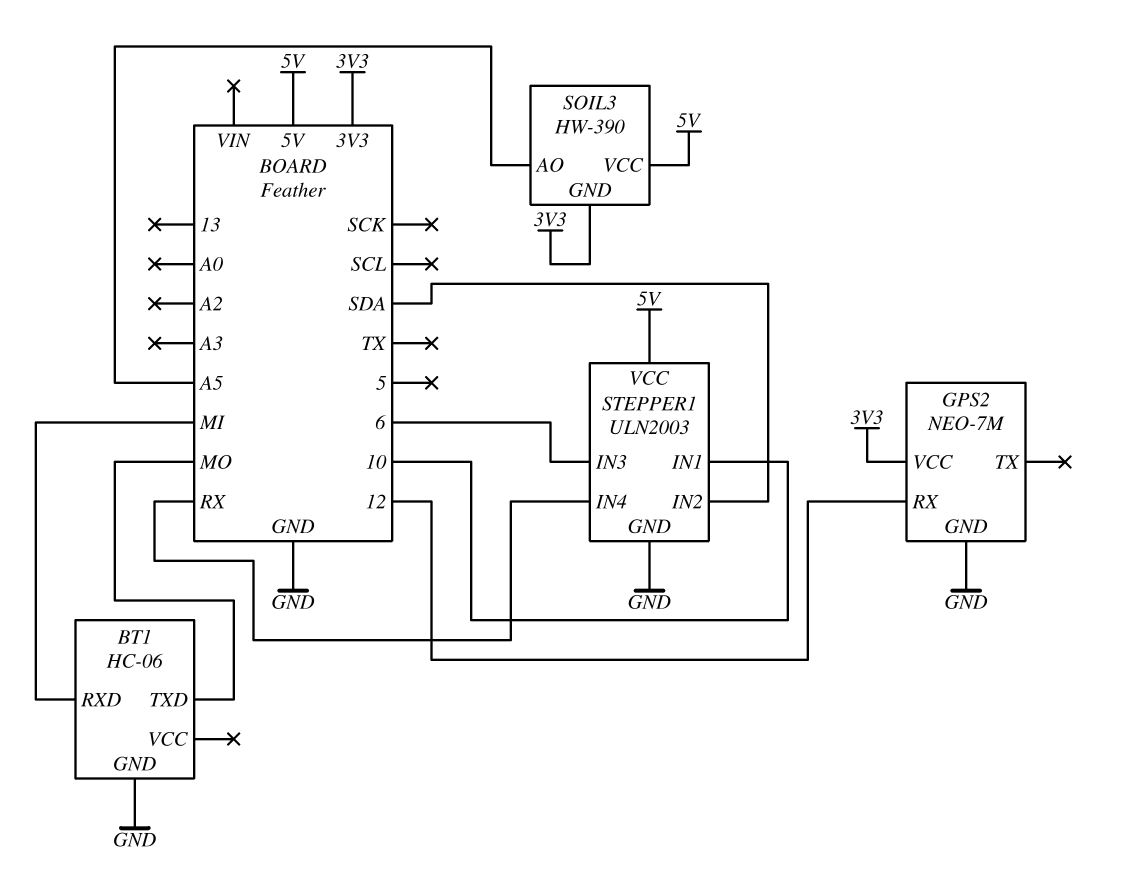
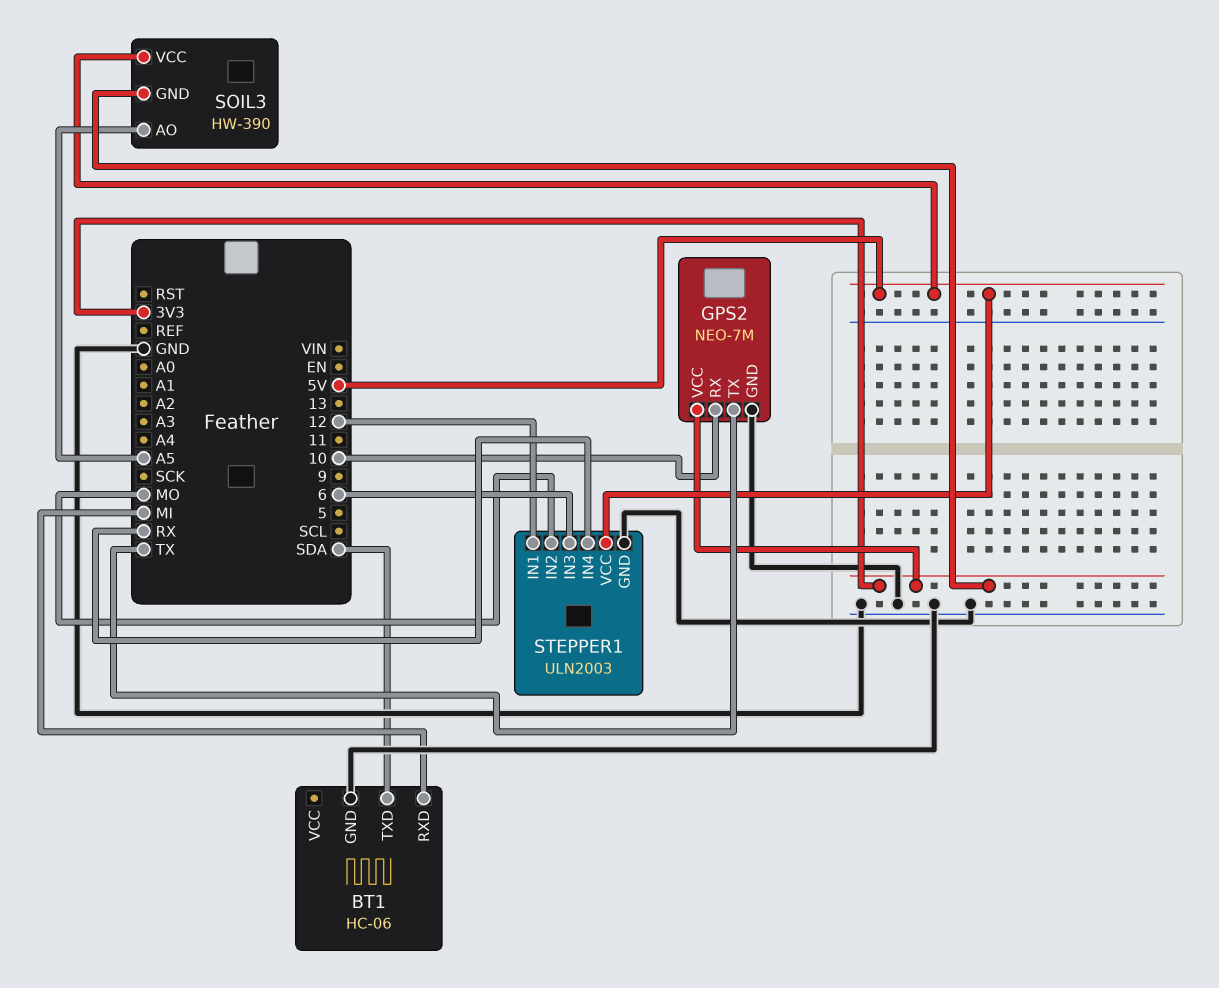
BT1 pin TXD: MO -> SDA
GPS2 pin RX: 12 -> 10
GPS2 pin TX: none -> TX
STEPPER1 pin IN1: 10 -> 12
STEPPER1 pin IN2: SDA -> MO

